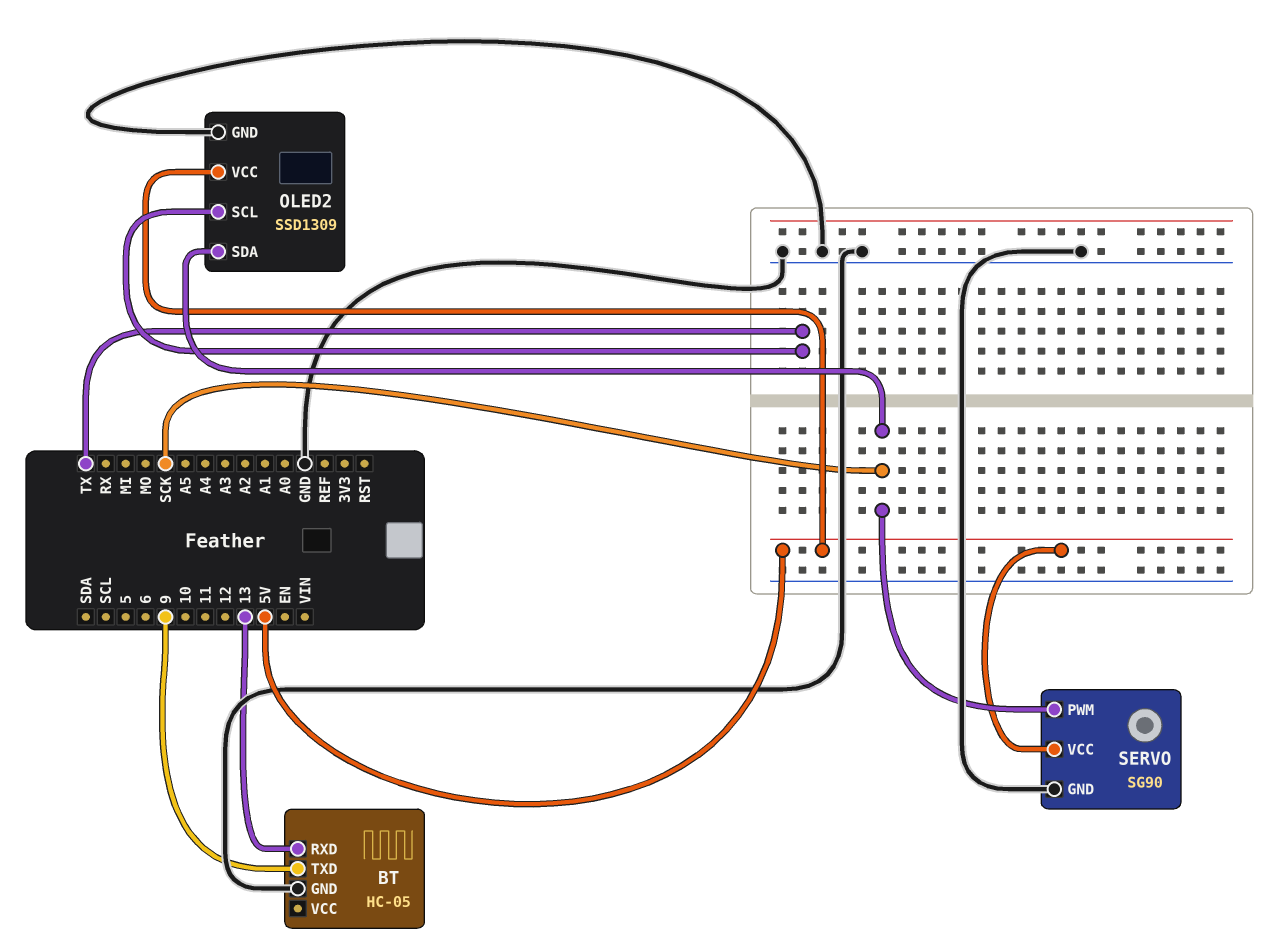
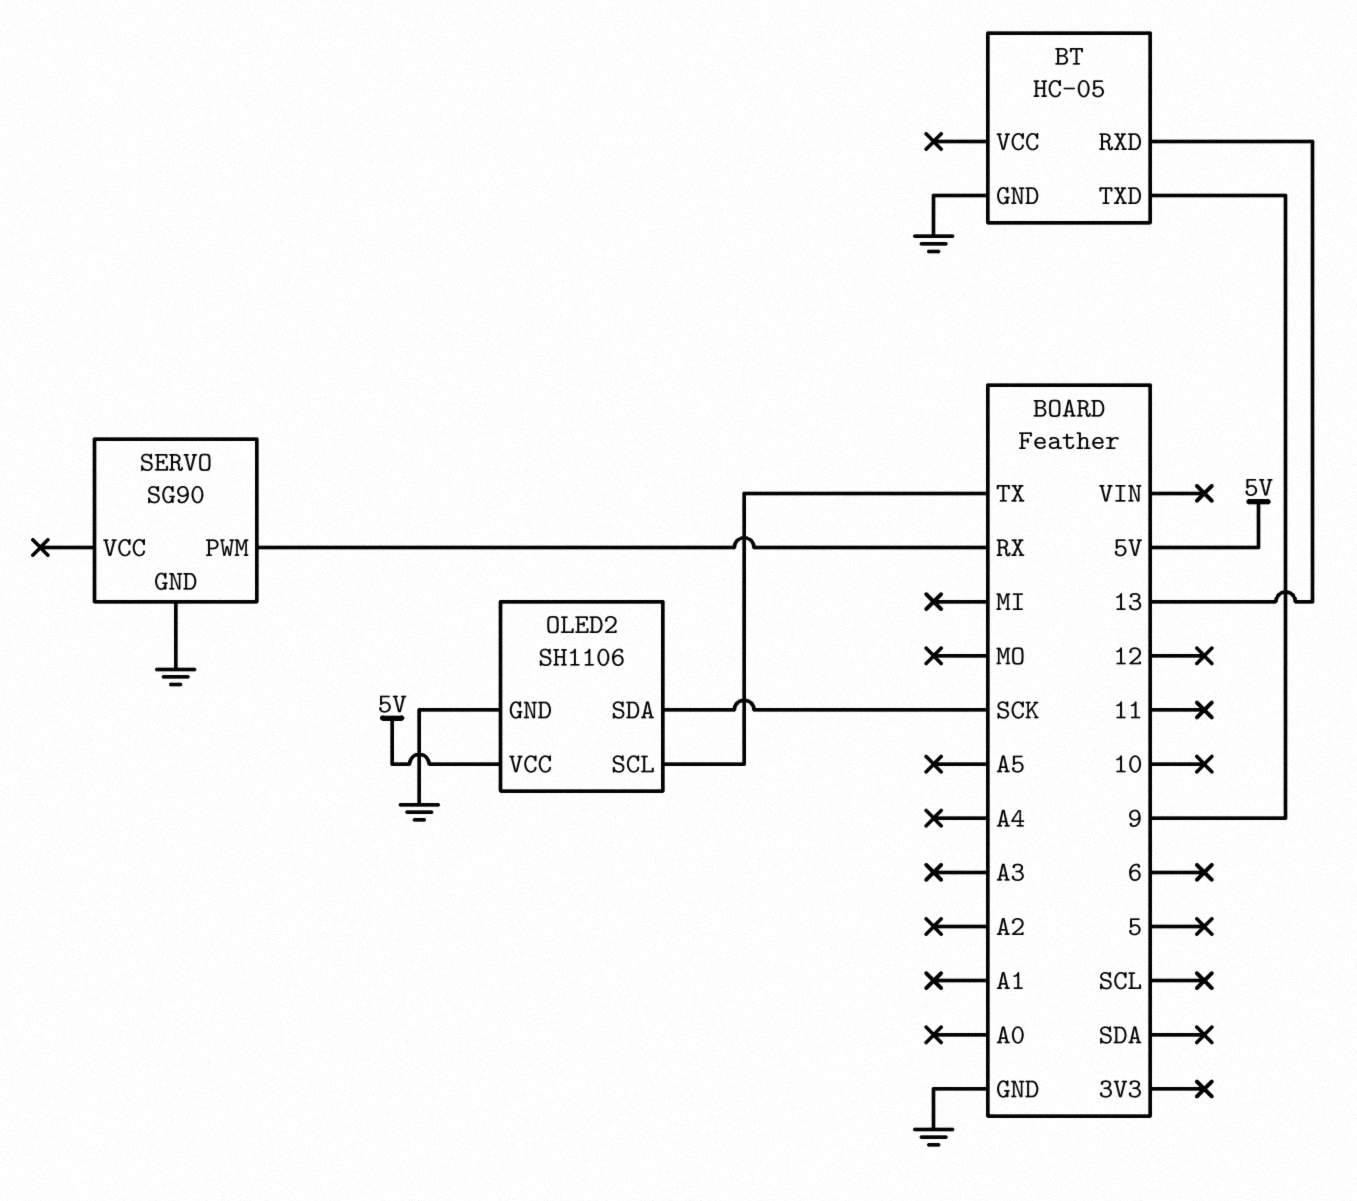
OLED2: SSD1309 -> SH1106
SERVO pin PWM: SCK -> RX
SERVO pin VCC: 5V -> none

